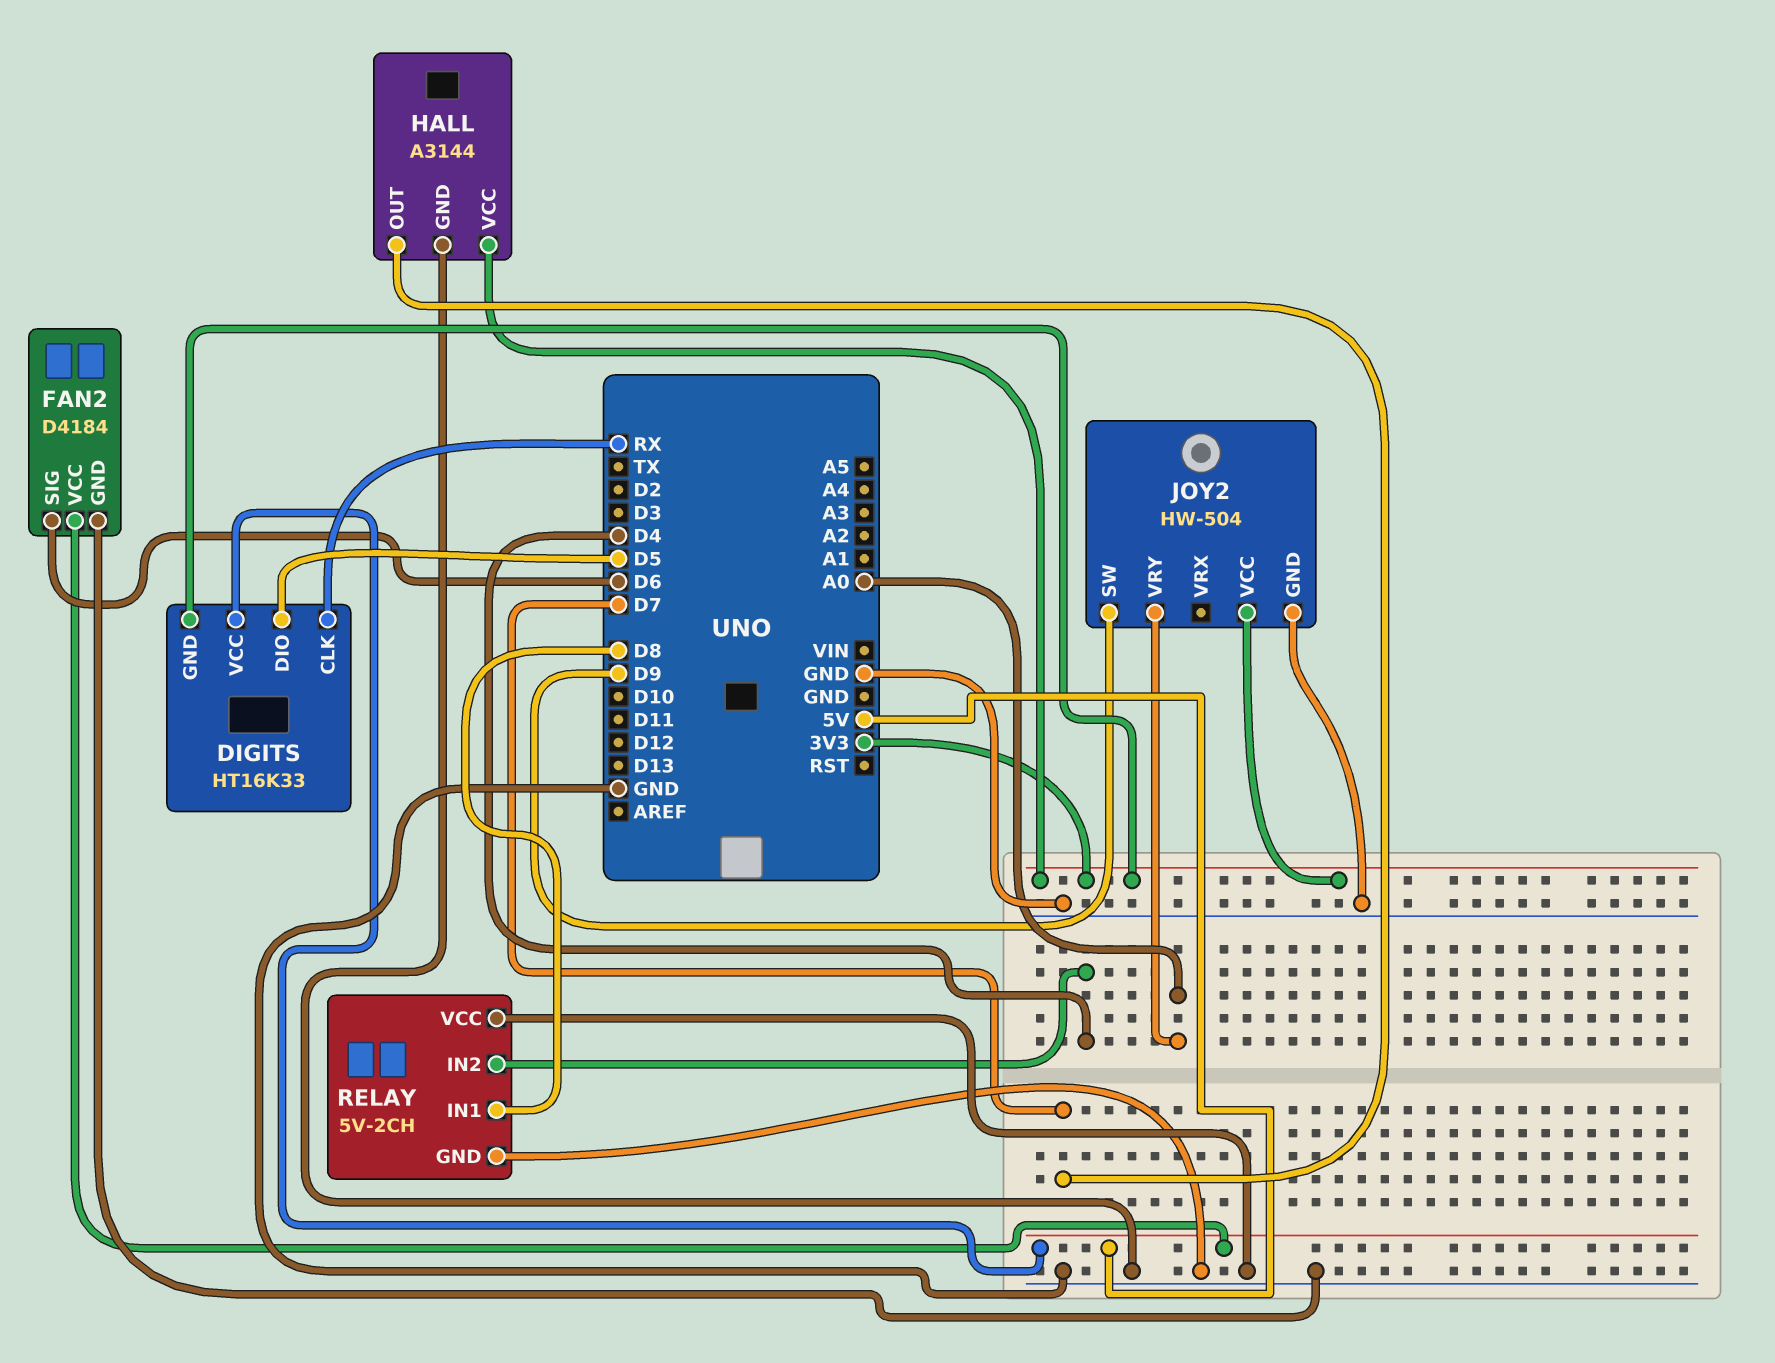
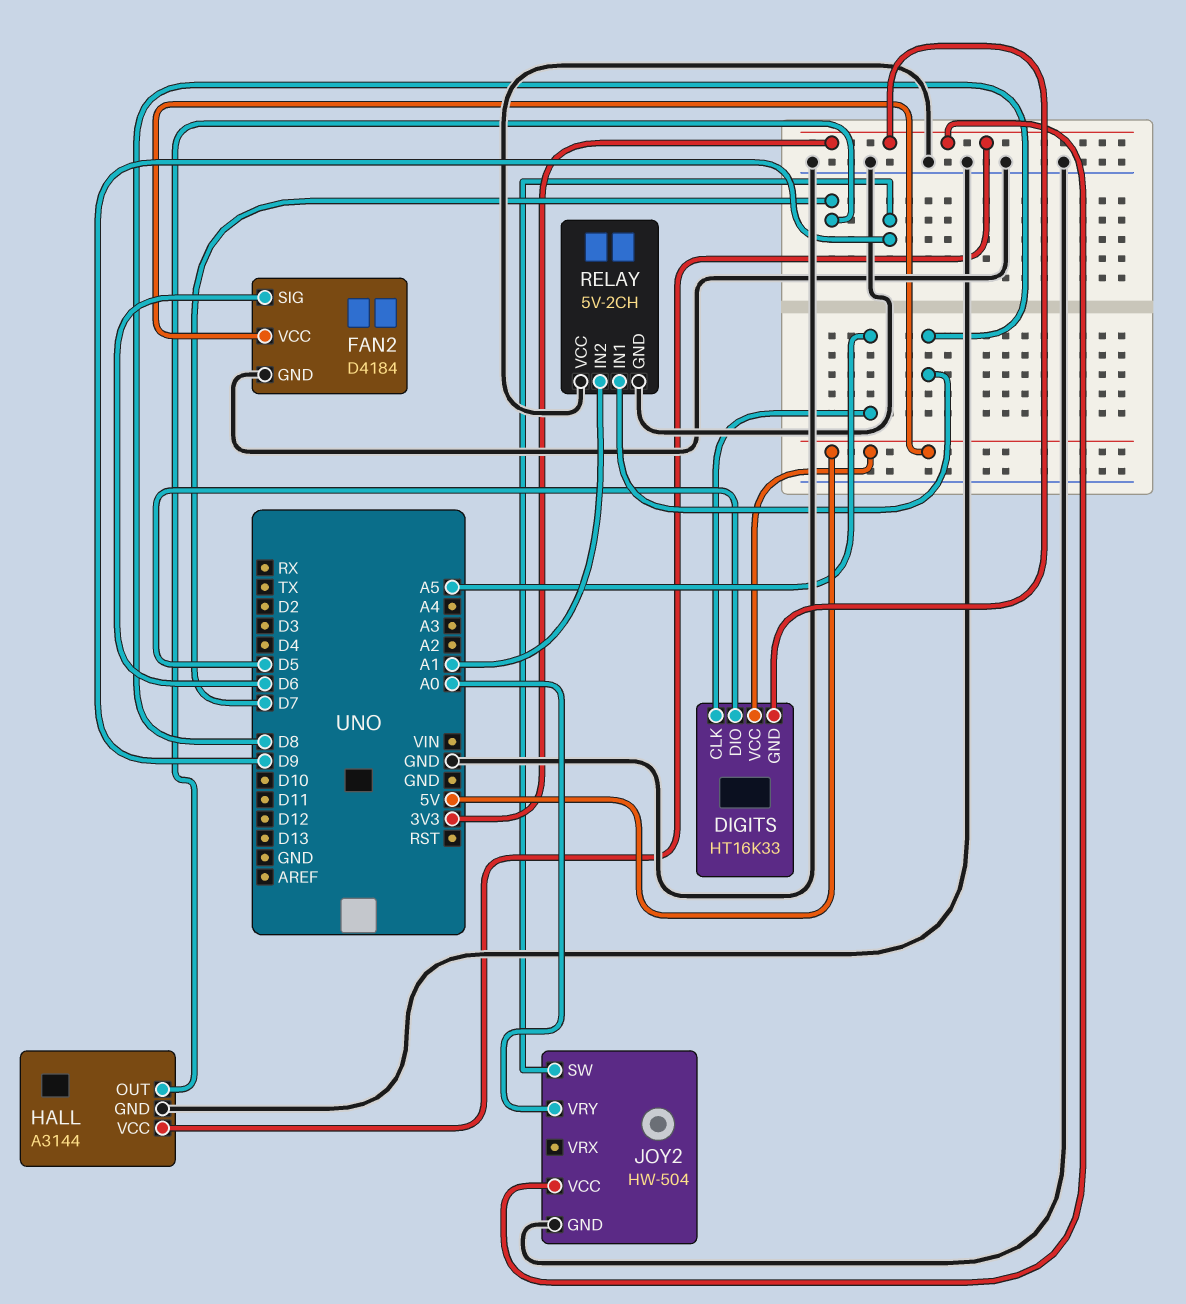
DIGITS pin CLK: RX -> A5
RELAY pin IN2: D4 -> A1

